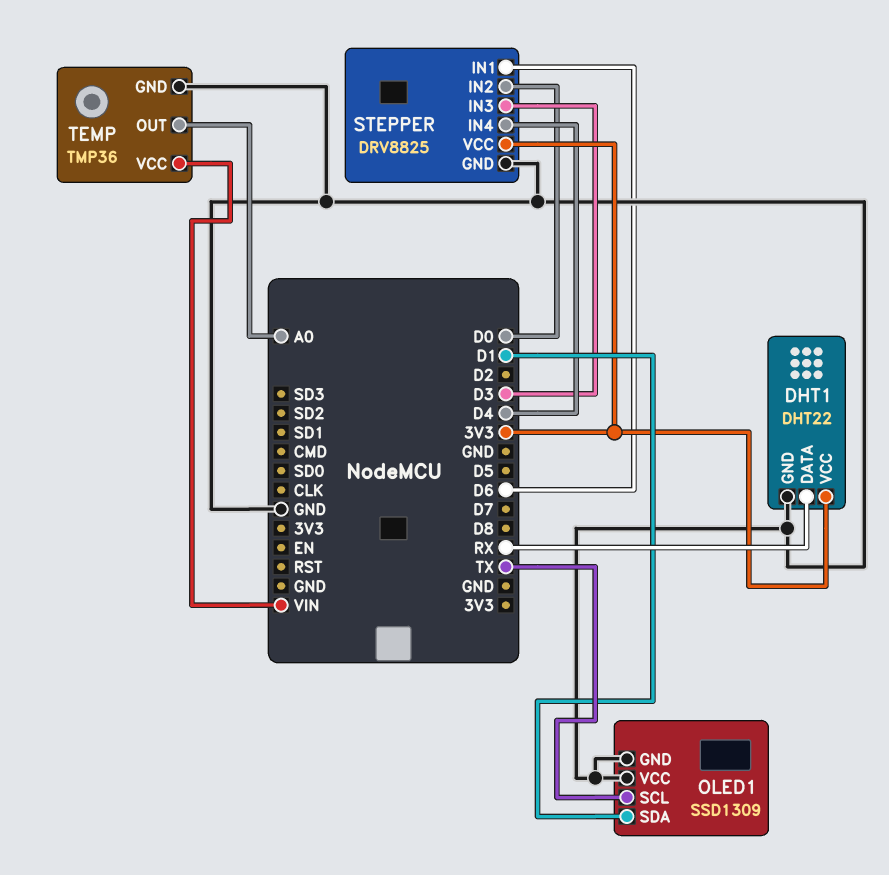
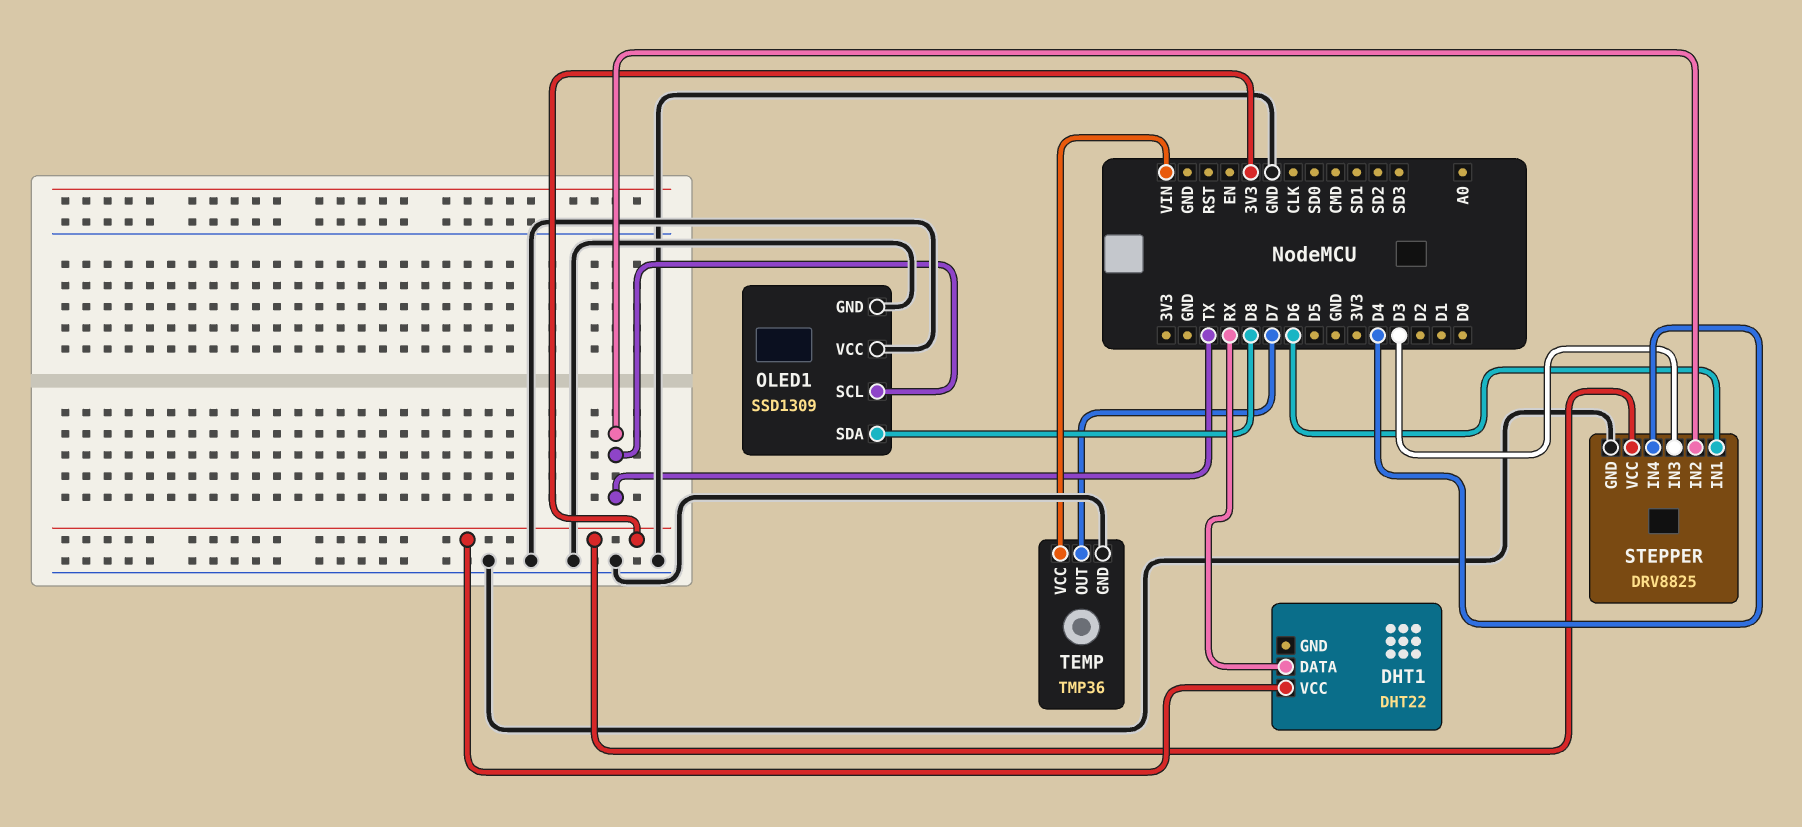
DHT1 pin GND: GND -> none
OLED1 pin SDA: D1 -> D8
STEPPER pin IN2: D0 -> TX
TEMP pin OUT: A0 -> D7

